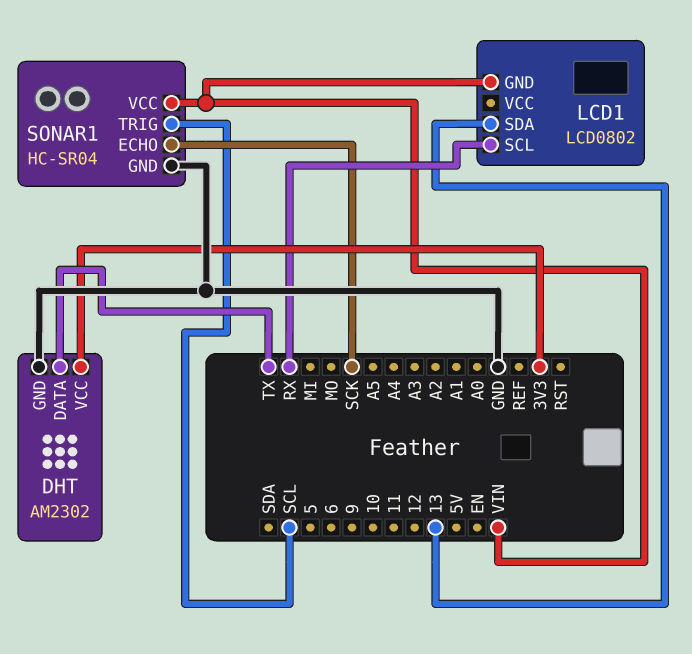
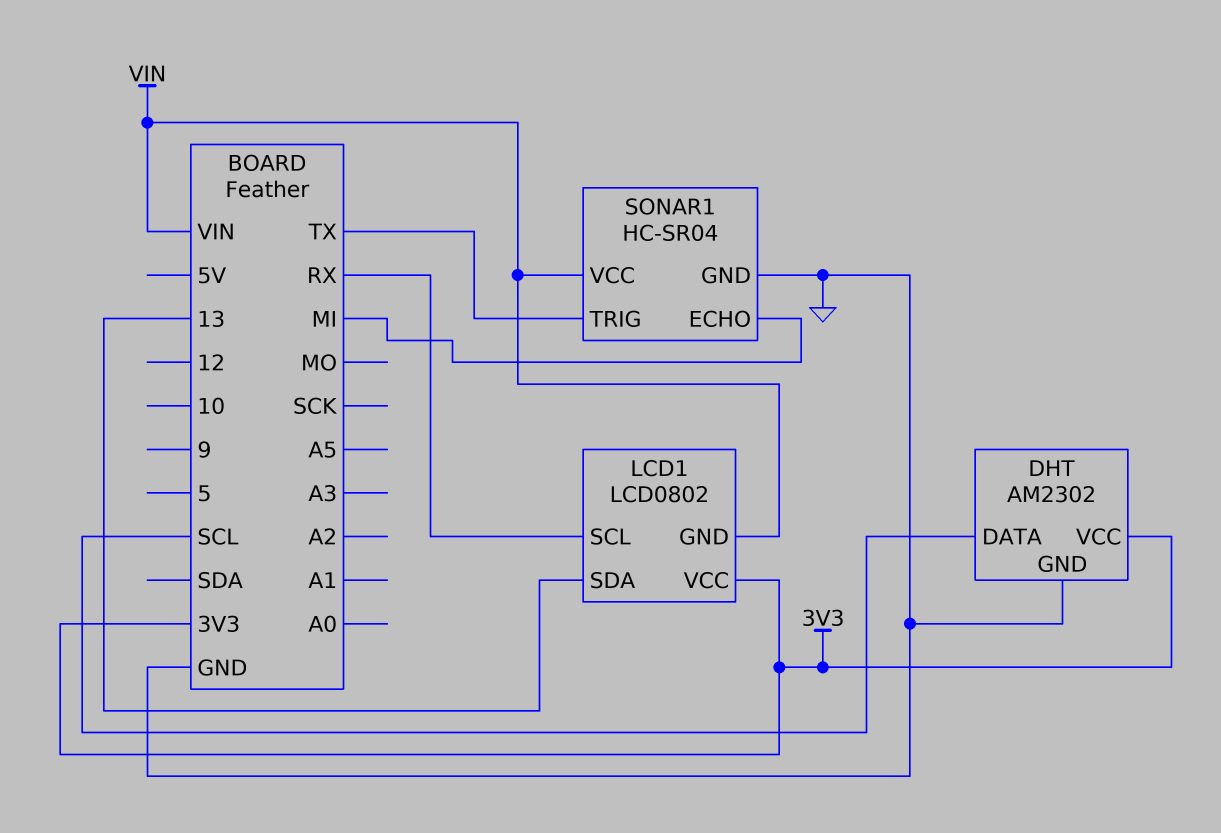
DHT pin DATA: TX -> SCL
LCD1 pin VCC: none -> 3V3
SONAR1 pin ECHO: SCK -> MI
SONAR1 pin TRIG: SCL -> TX

